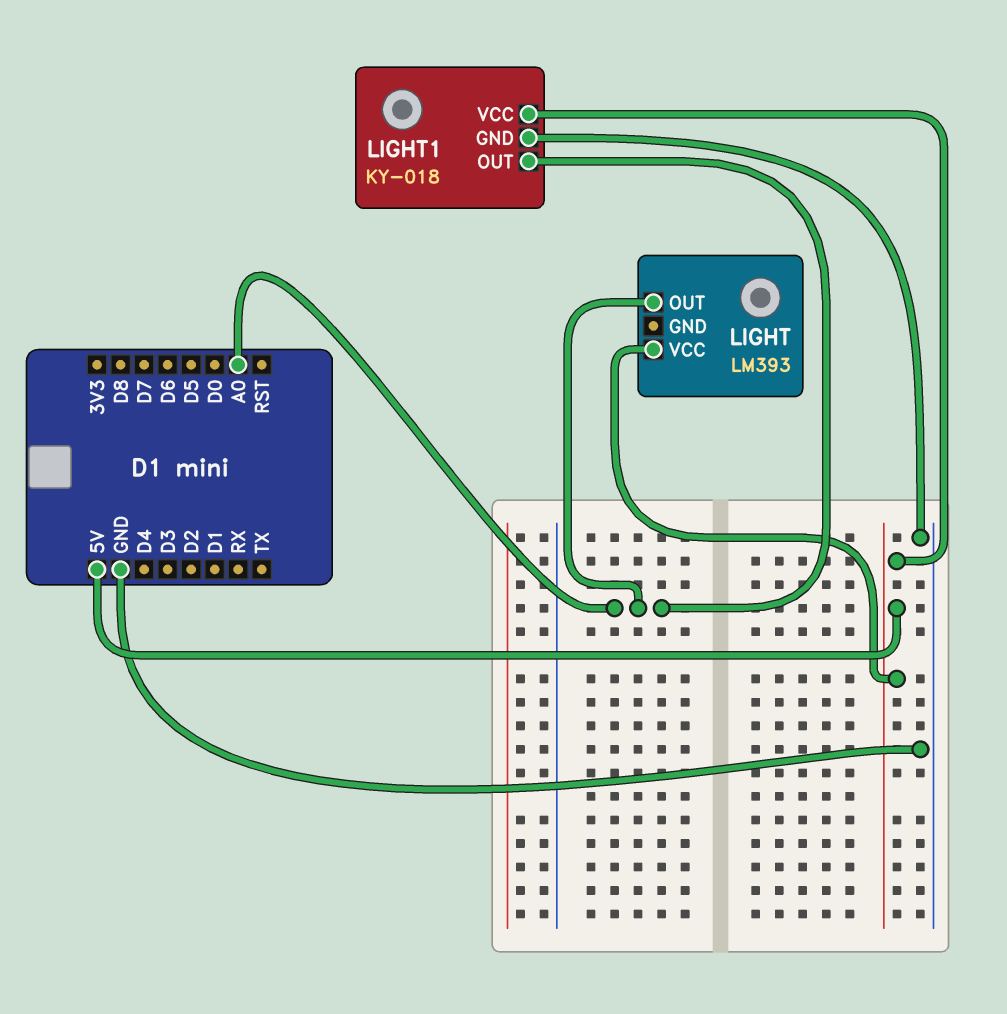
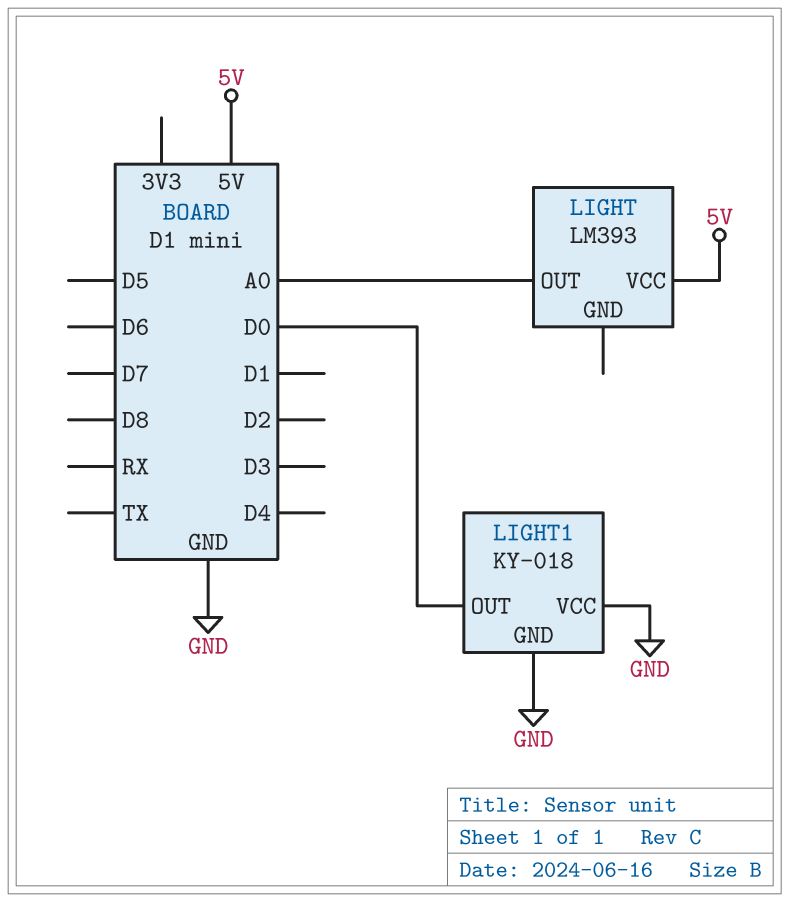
LIGHT1 pin OUT: A0 -> D0
LIGHT1 pin VCC: 5V -> GND

